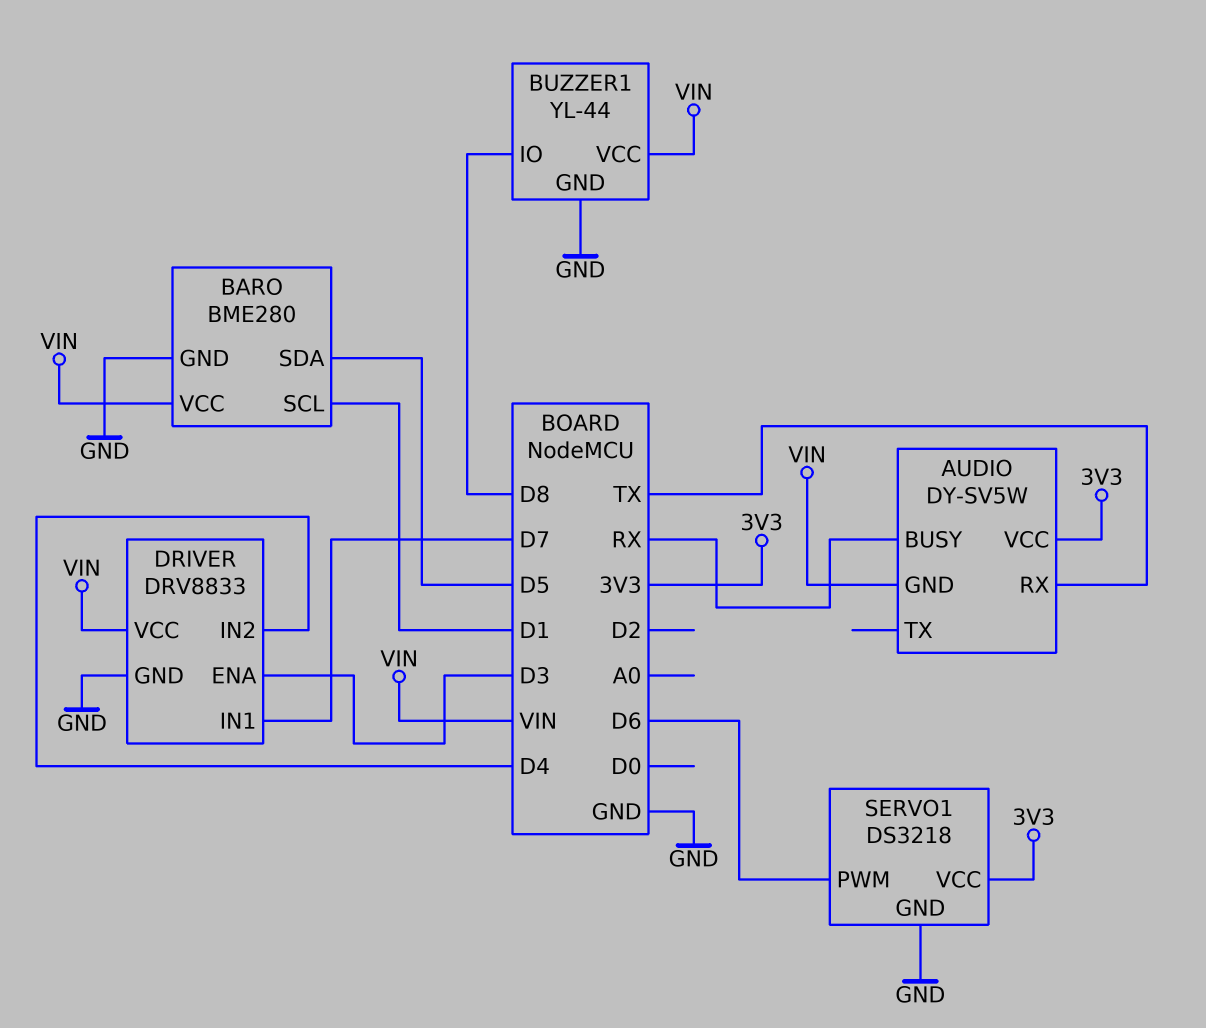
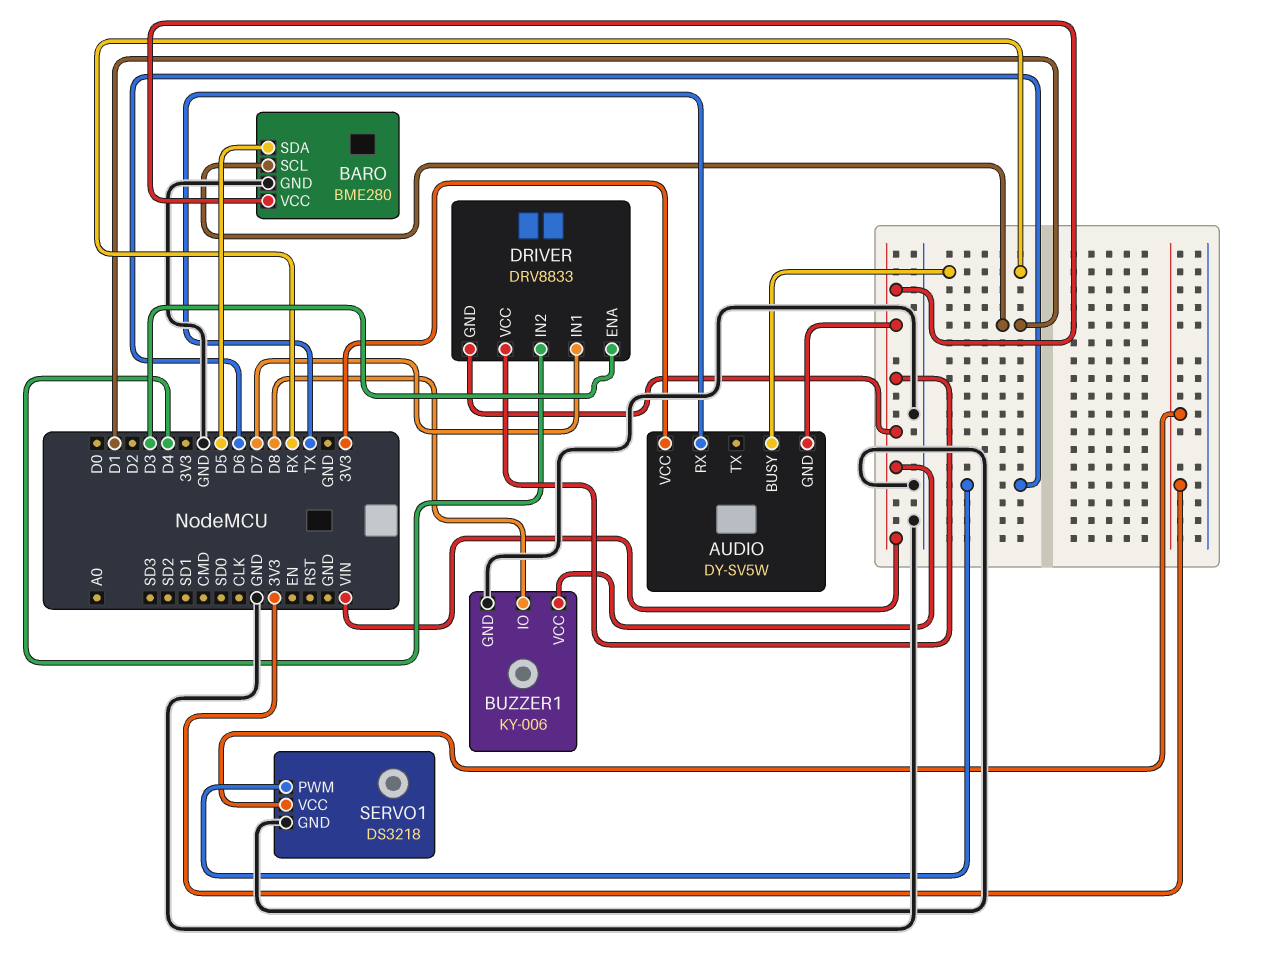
BUZZER1: YL-44 -> KY-006
DRIVER pin GND: GND -> VIN

